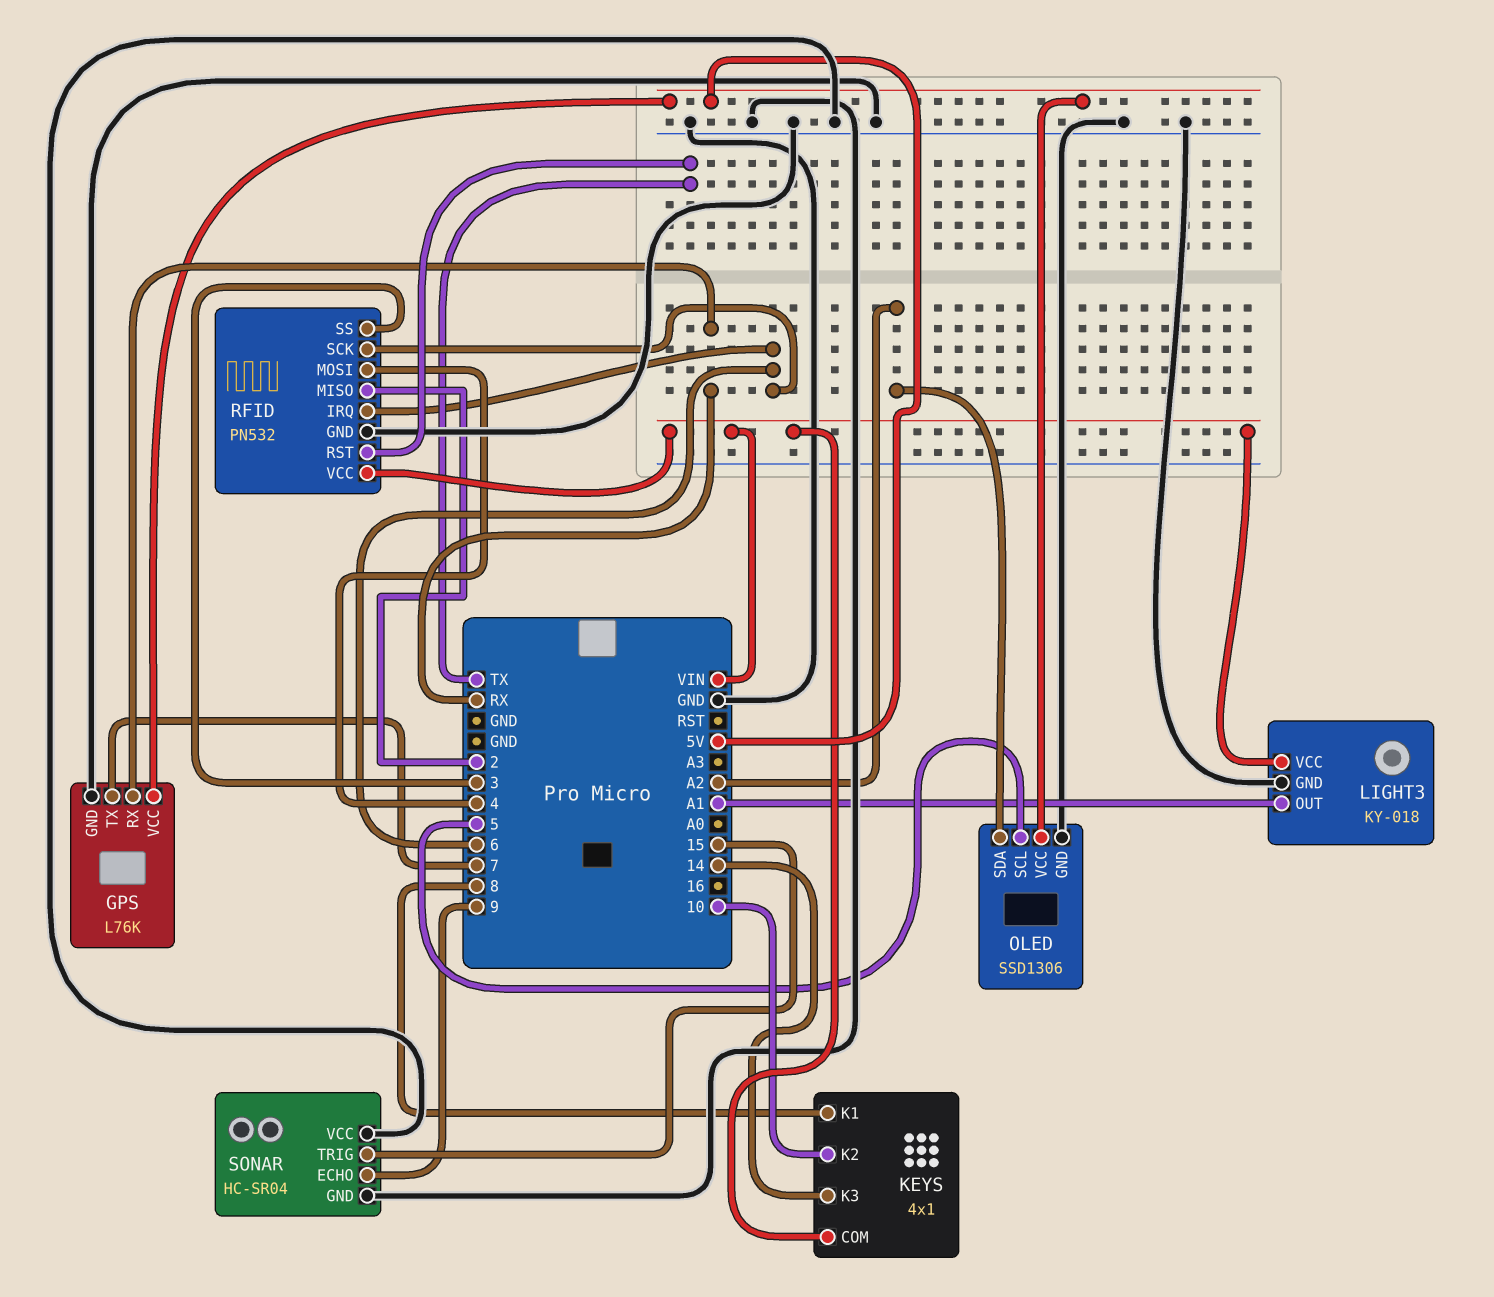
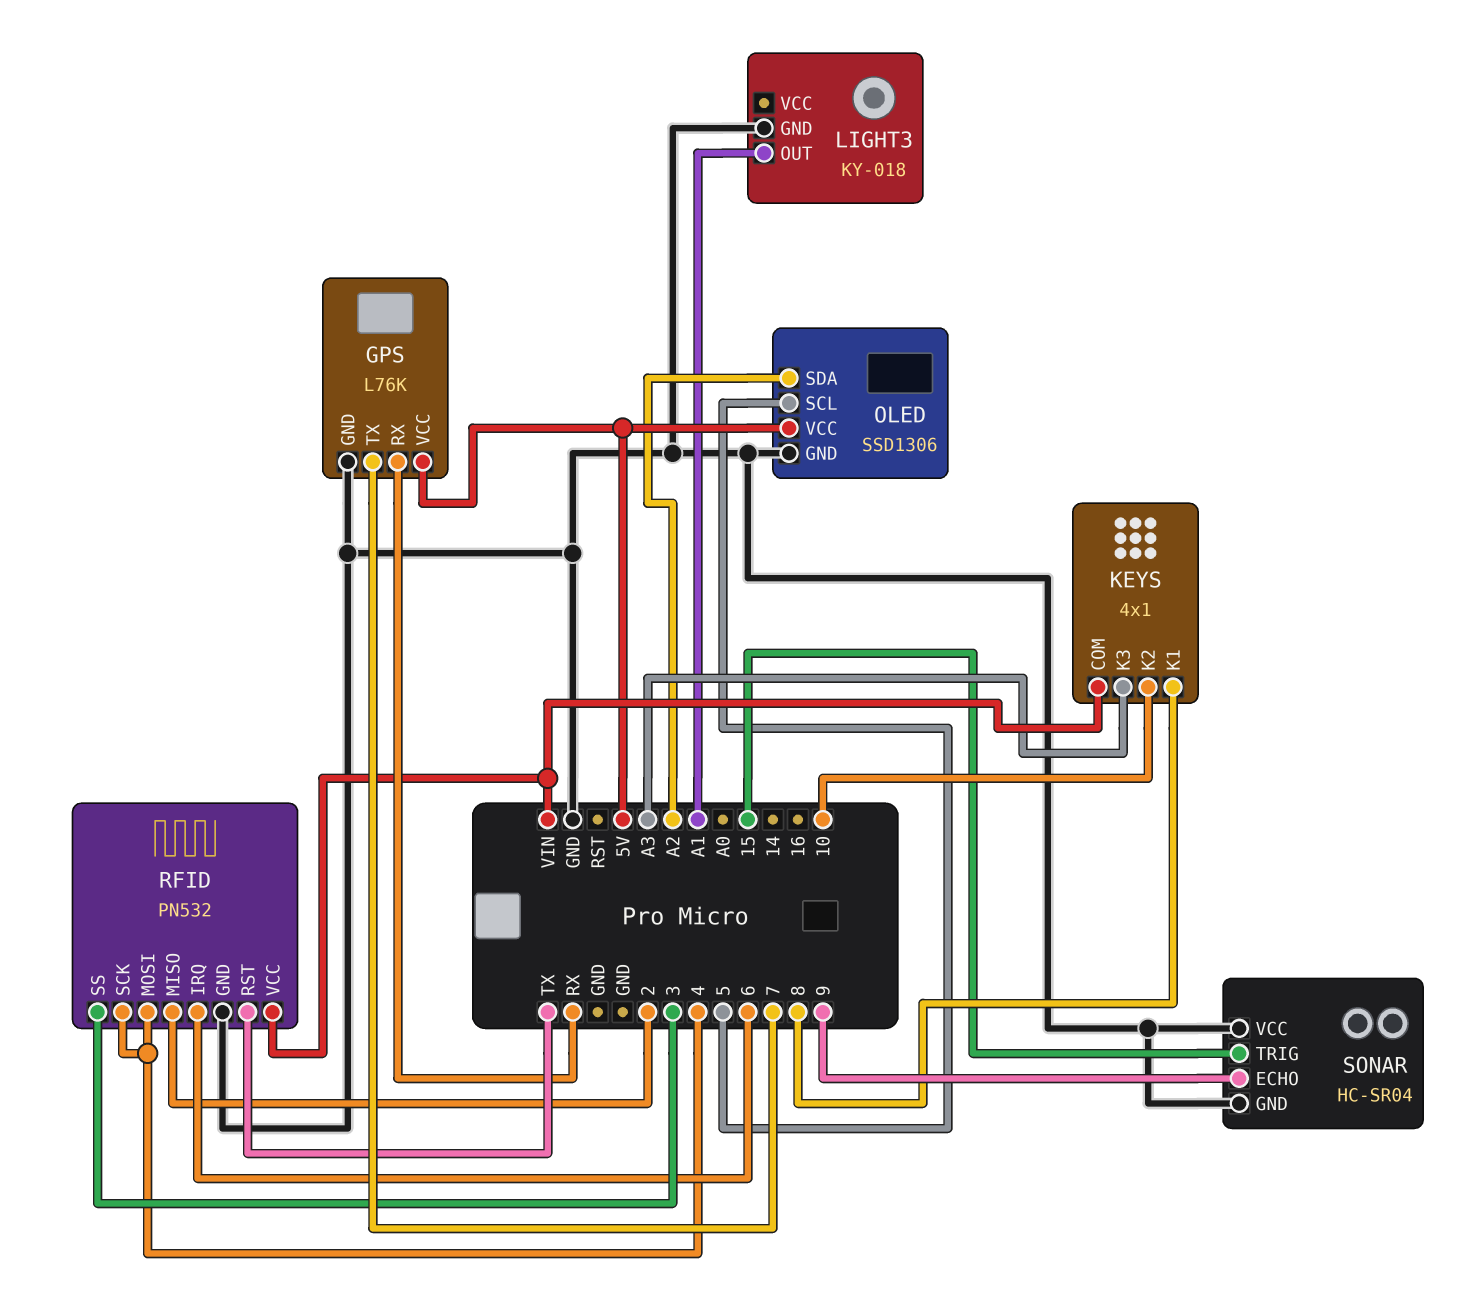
KEYS pin K3: 14 -> A3
LIGHT3 pin VCC: VIN -> none
RFID pin SCK: 6 -> 4

